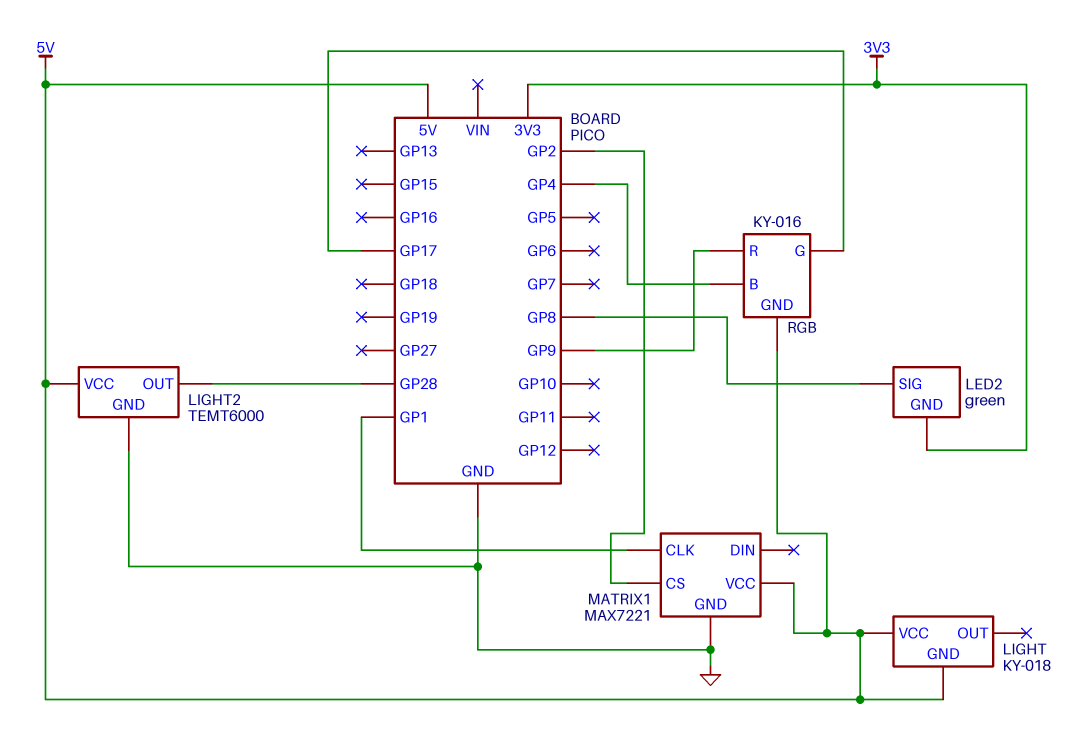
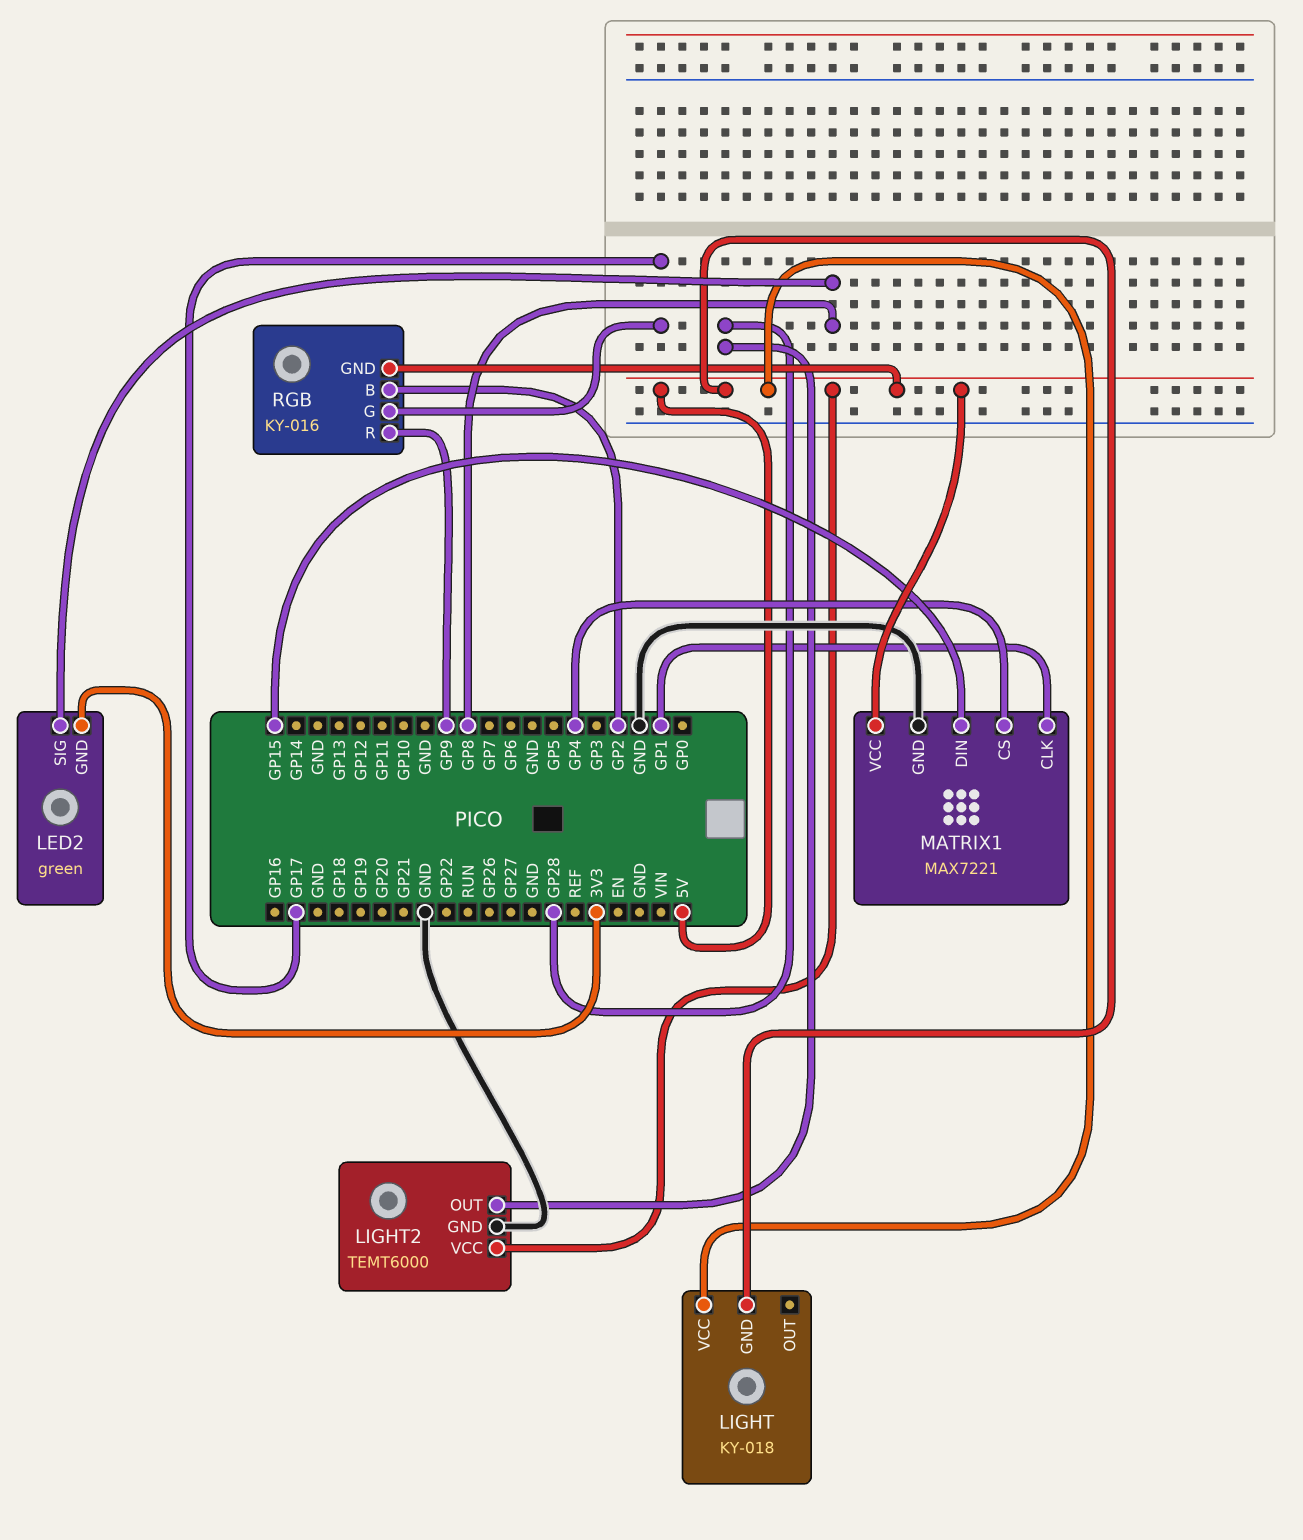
MATRIX1 pin CS: GP2 -> GP4
MATRIX1 pin DIN: none -> GP15
RGB pin B: GP4 -> GP2

